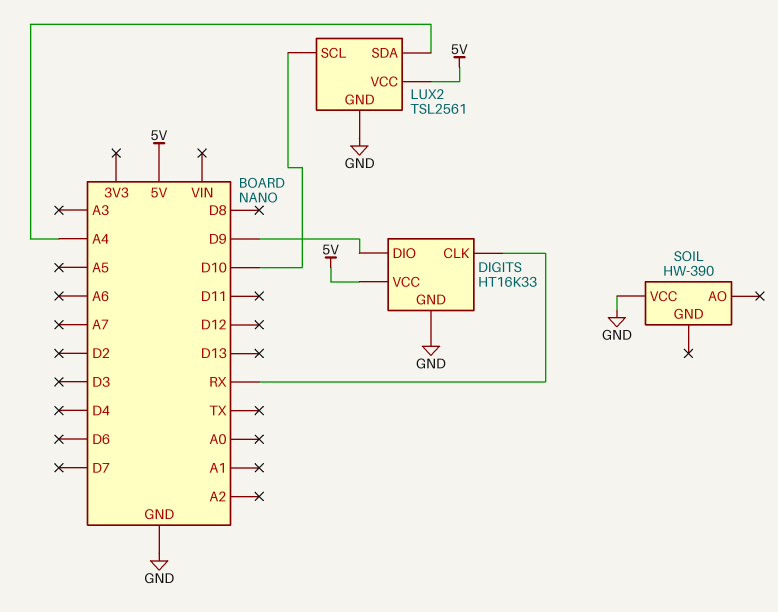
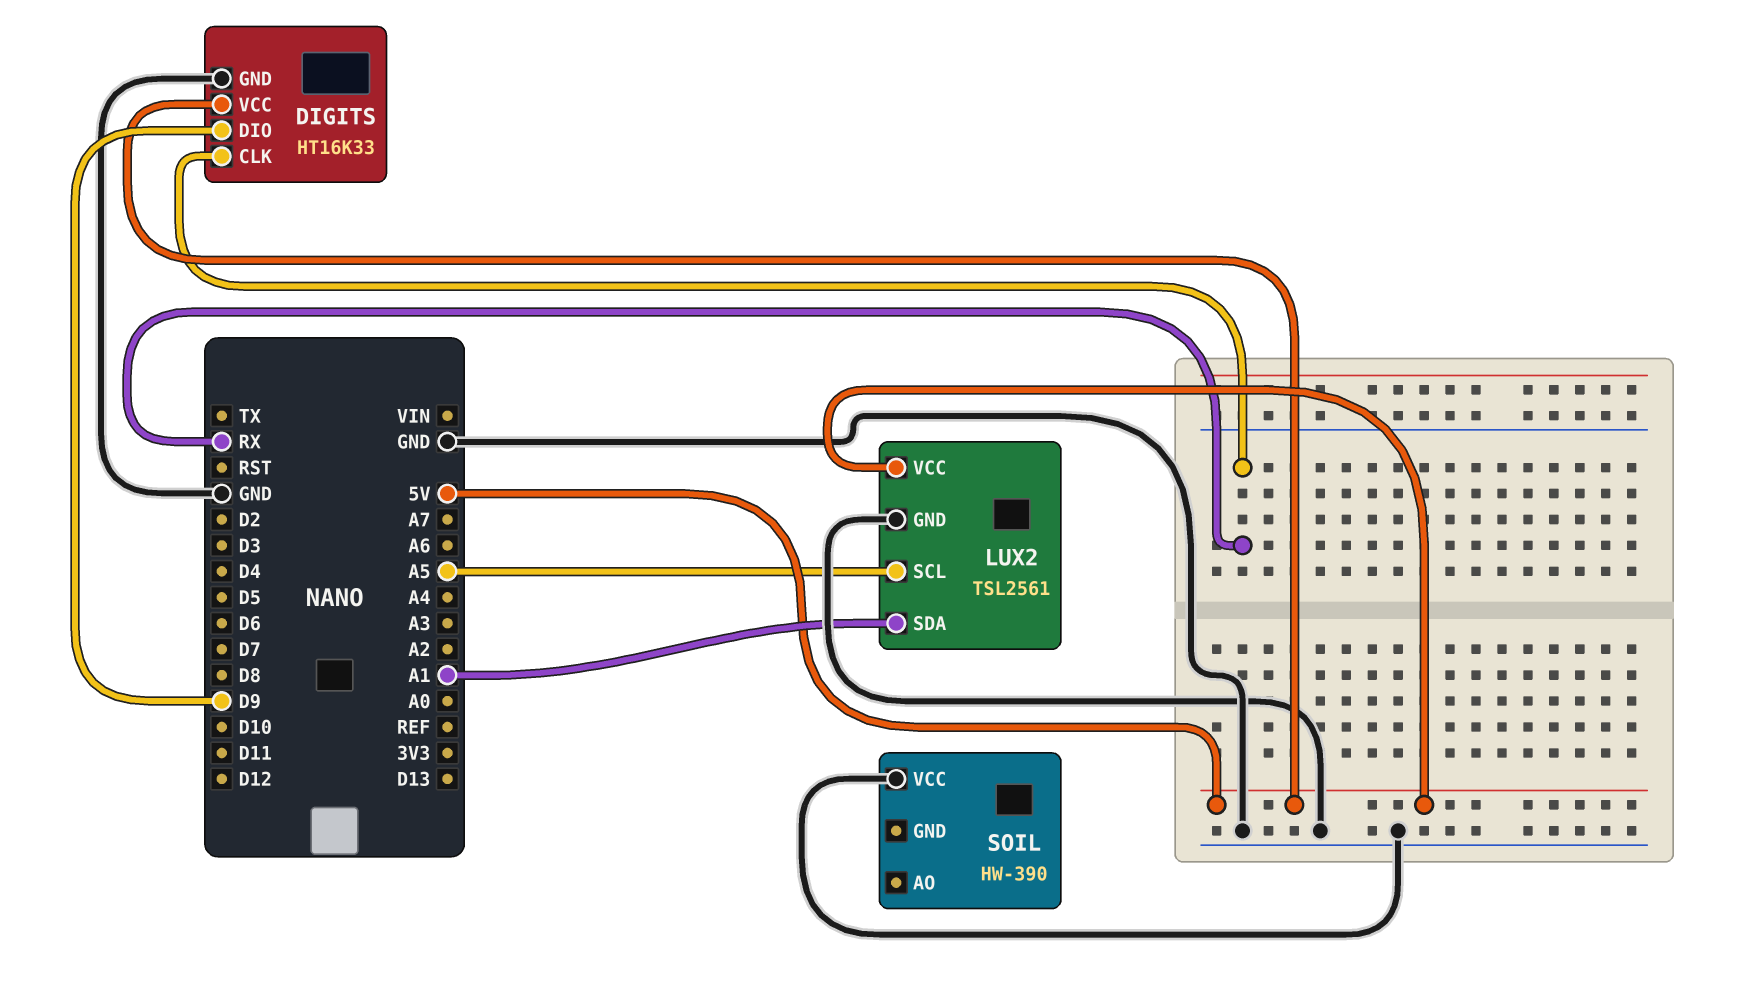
LUX2 pin SCL: D10 -> A5
LUX2 pin SDA: A4 -> A1

